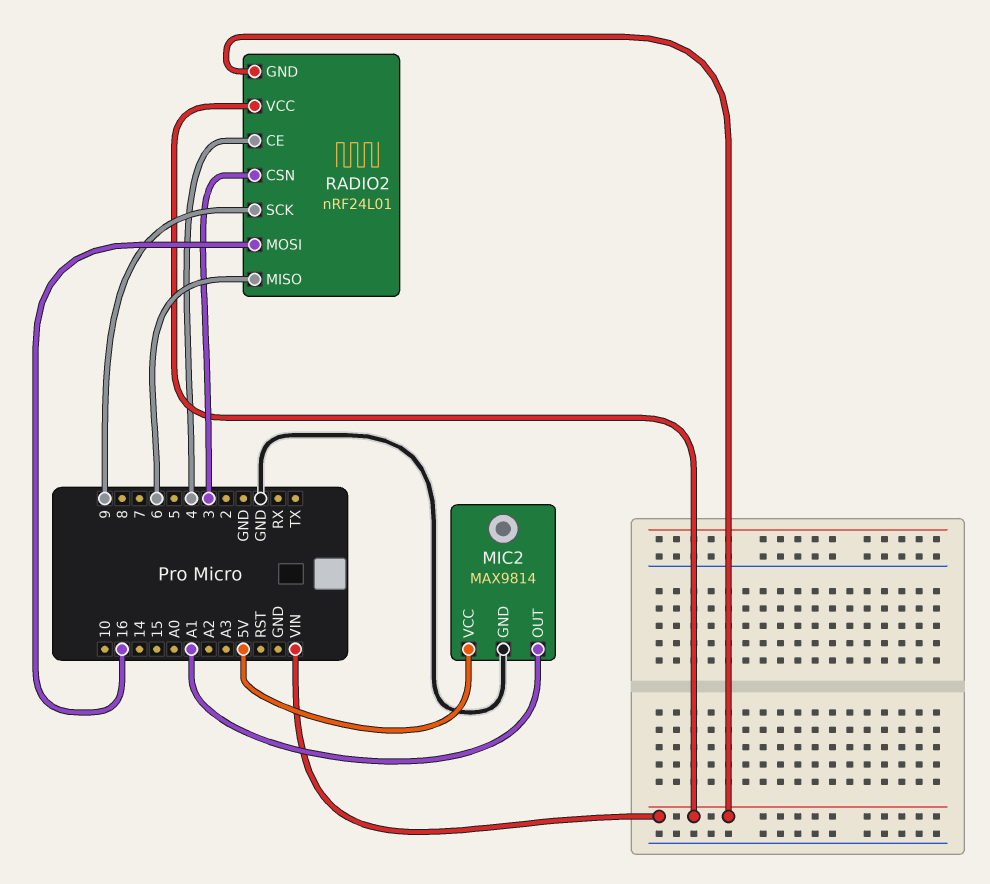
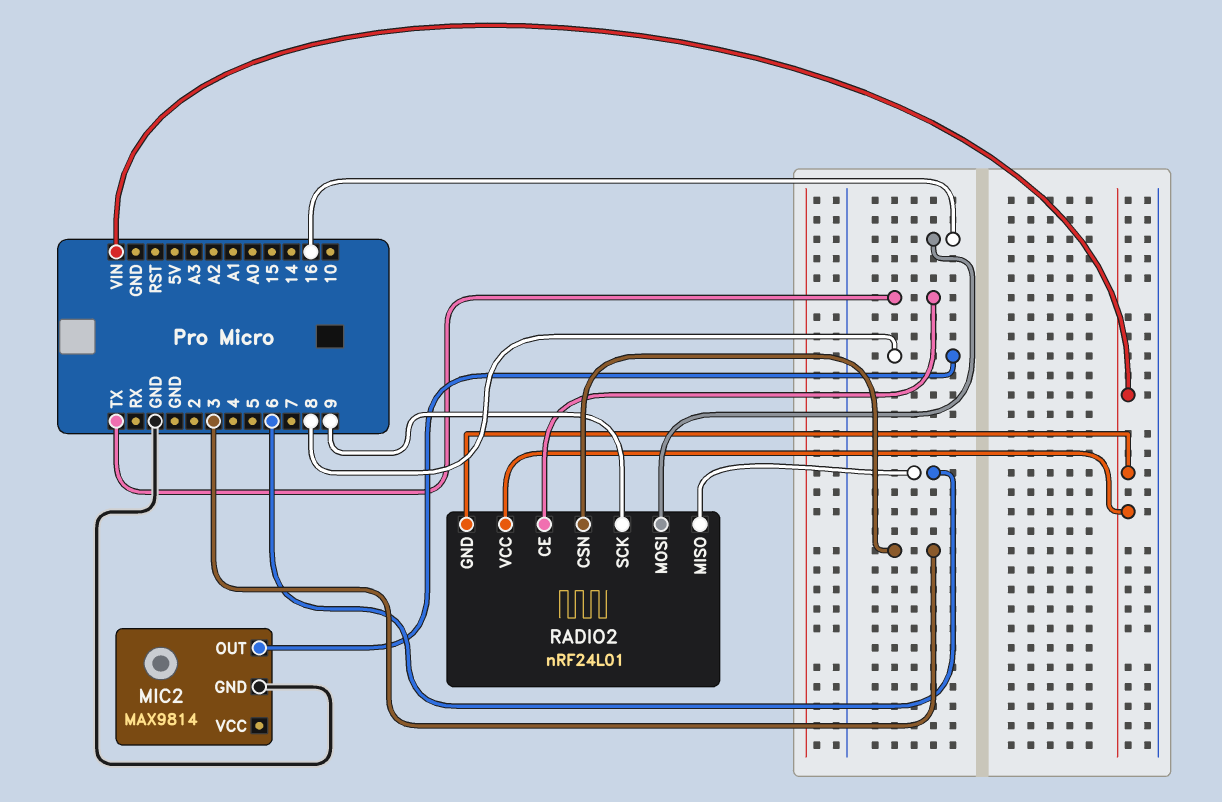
MIC2 pin OUT: A1 -> 8
MIC2 pin VCC: 5V -> none
RADIO2 pin CE: 4 -> TX

